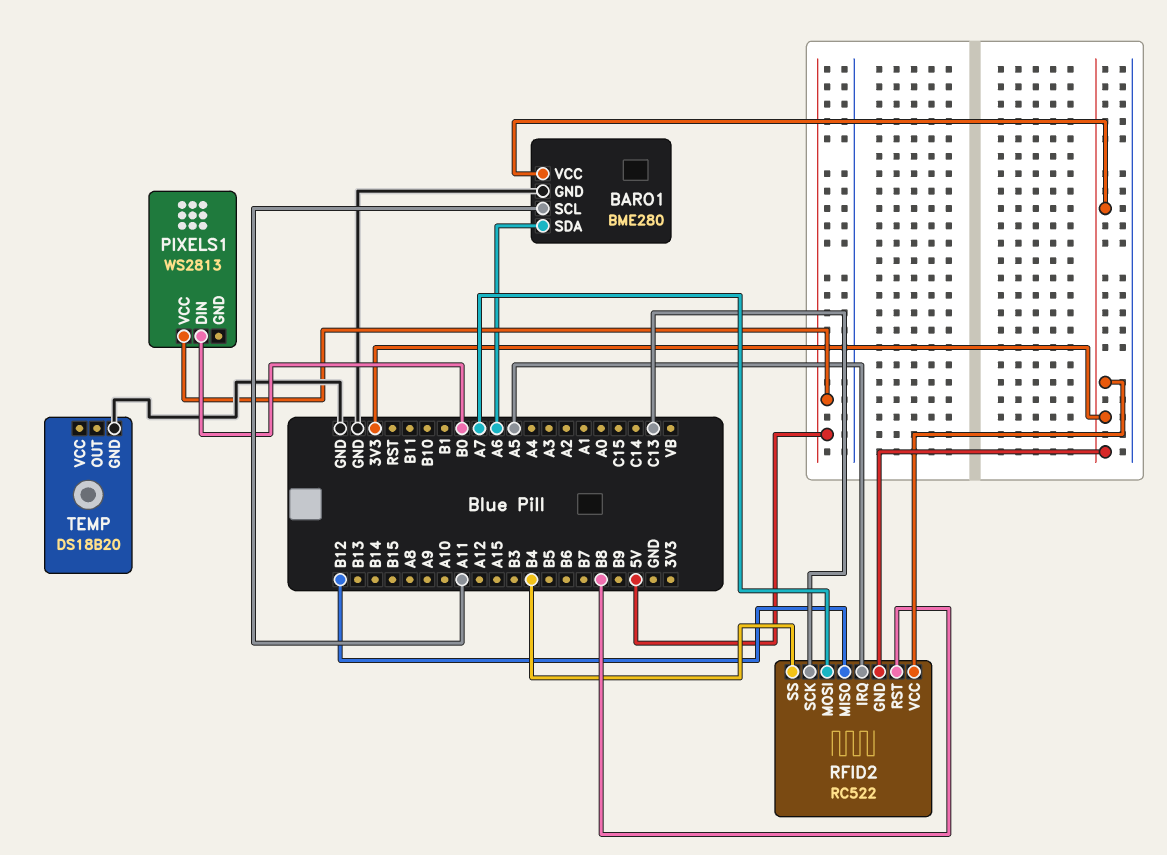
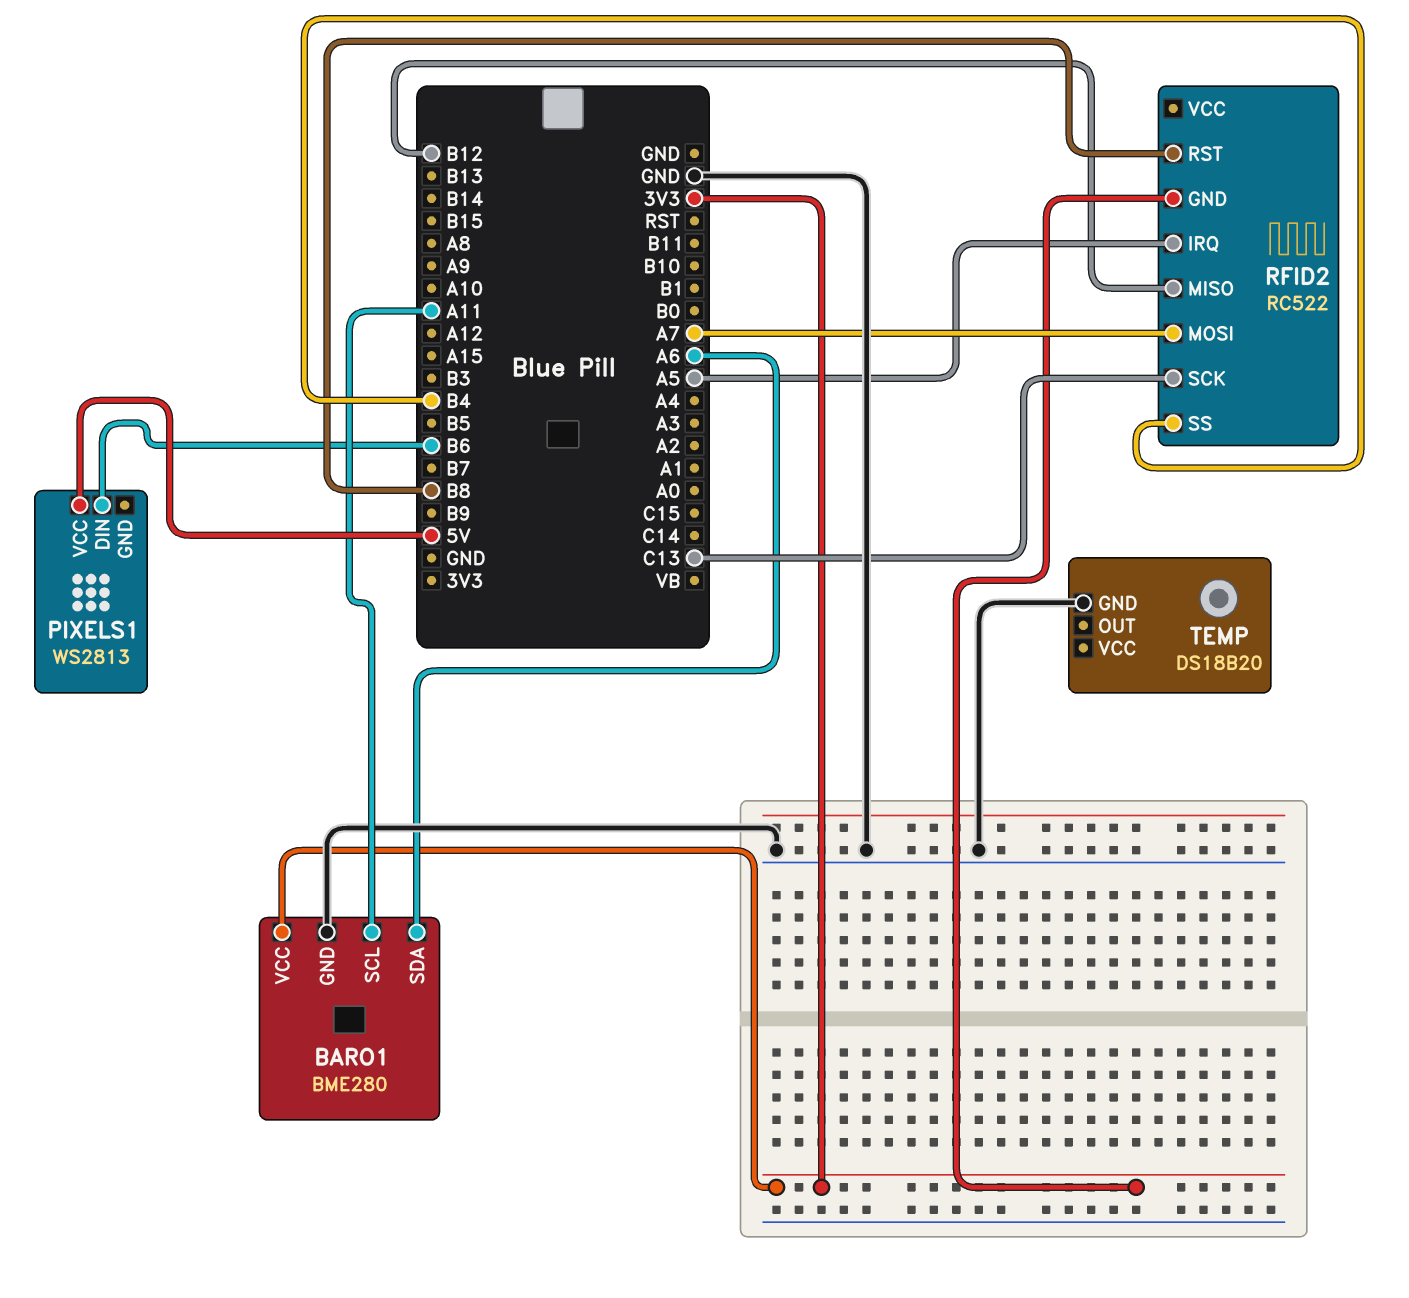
PIXELS1 pin DIN: B0 -> B6
RFID2 pin VCC: 3V3 -> none

